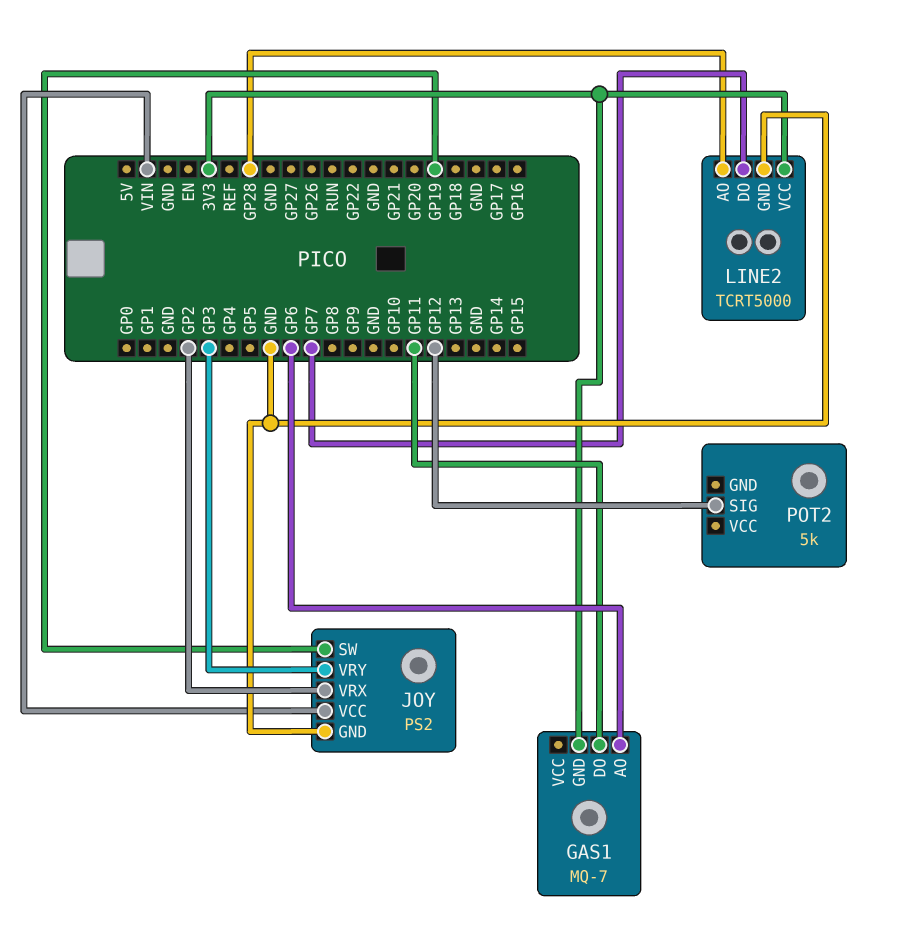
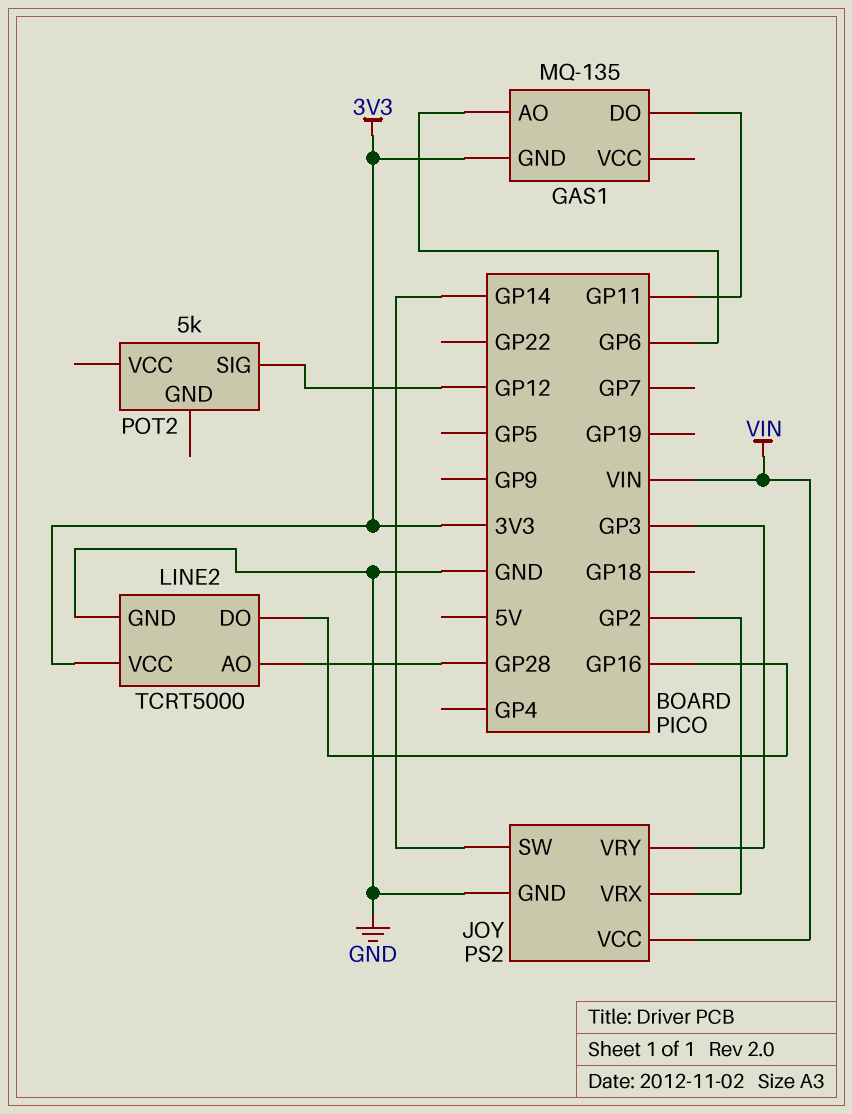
GAS1: MQ-7 -> MQ-135
JOY pin SW: GP19 -> GP14
LINE2 pin DO: GP7 -> GP16

